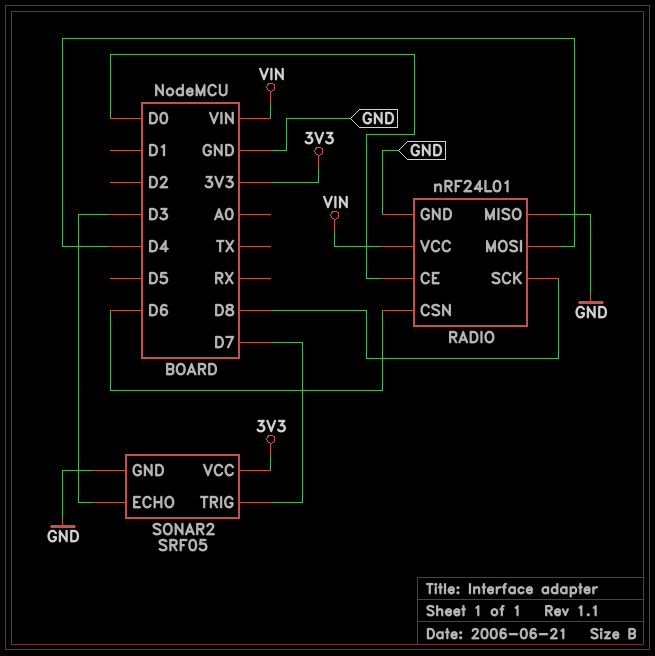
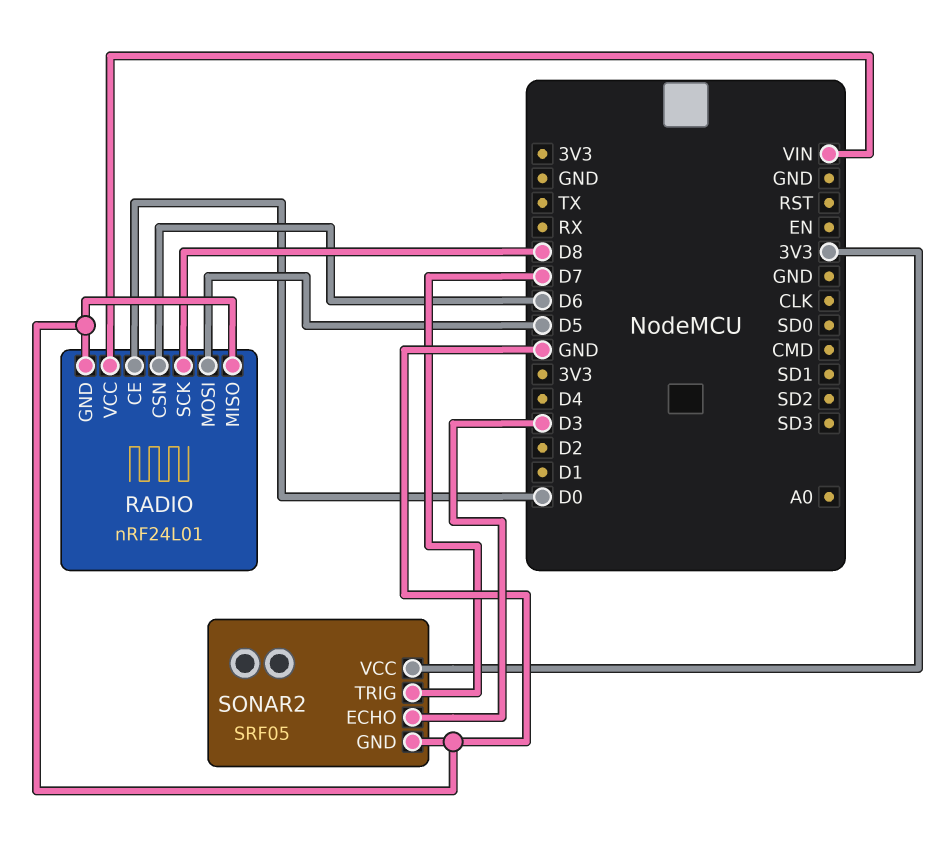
RADIO pin MOSI: D4 -> D5

